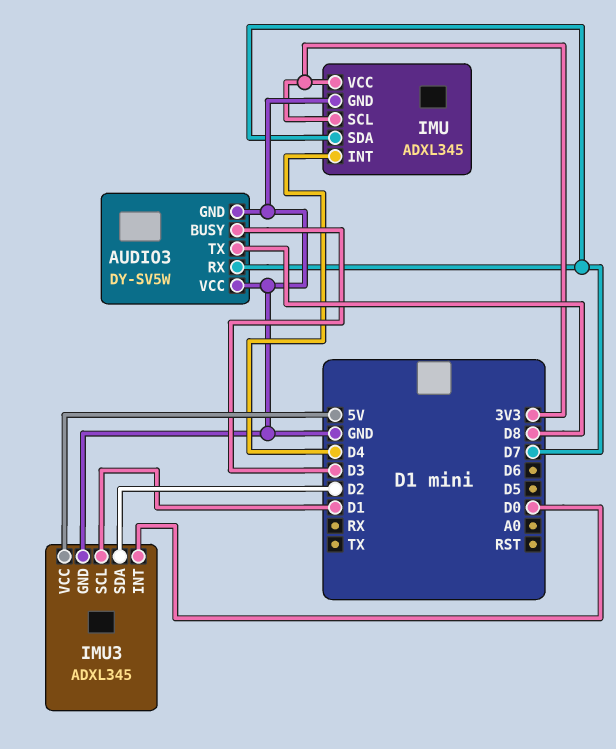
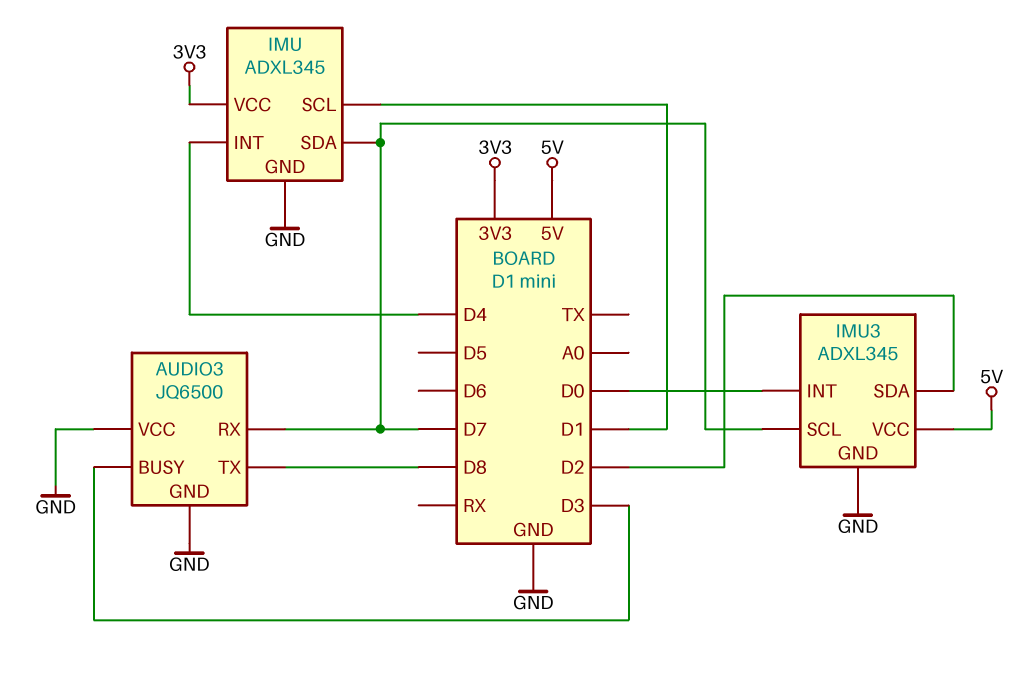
AUDIO3: DY-SV5W -> JQ6500
IMU pin SCL: 3V3 -> D1
IMU3 pin SCL: D1 -> D7

